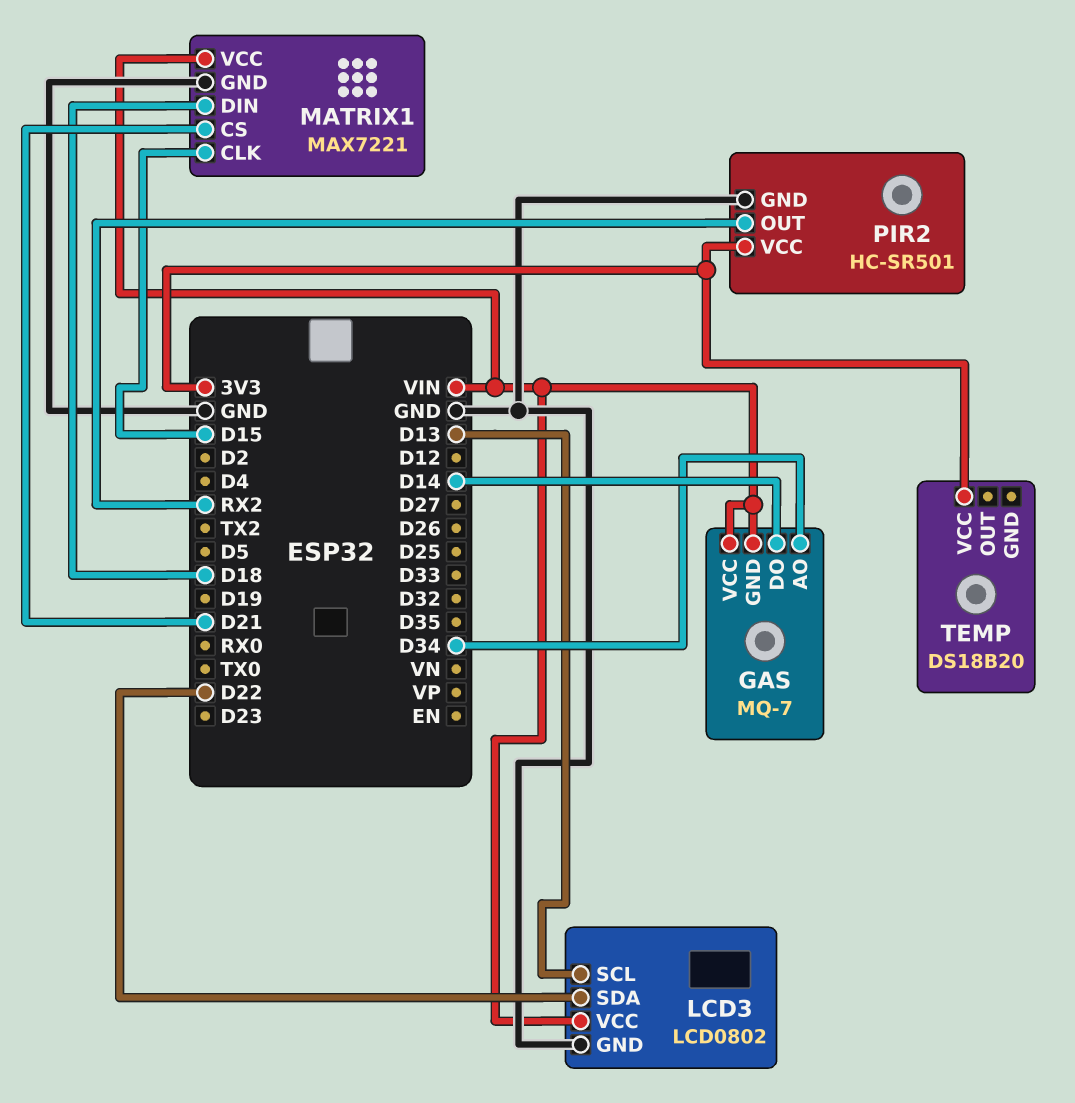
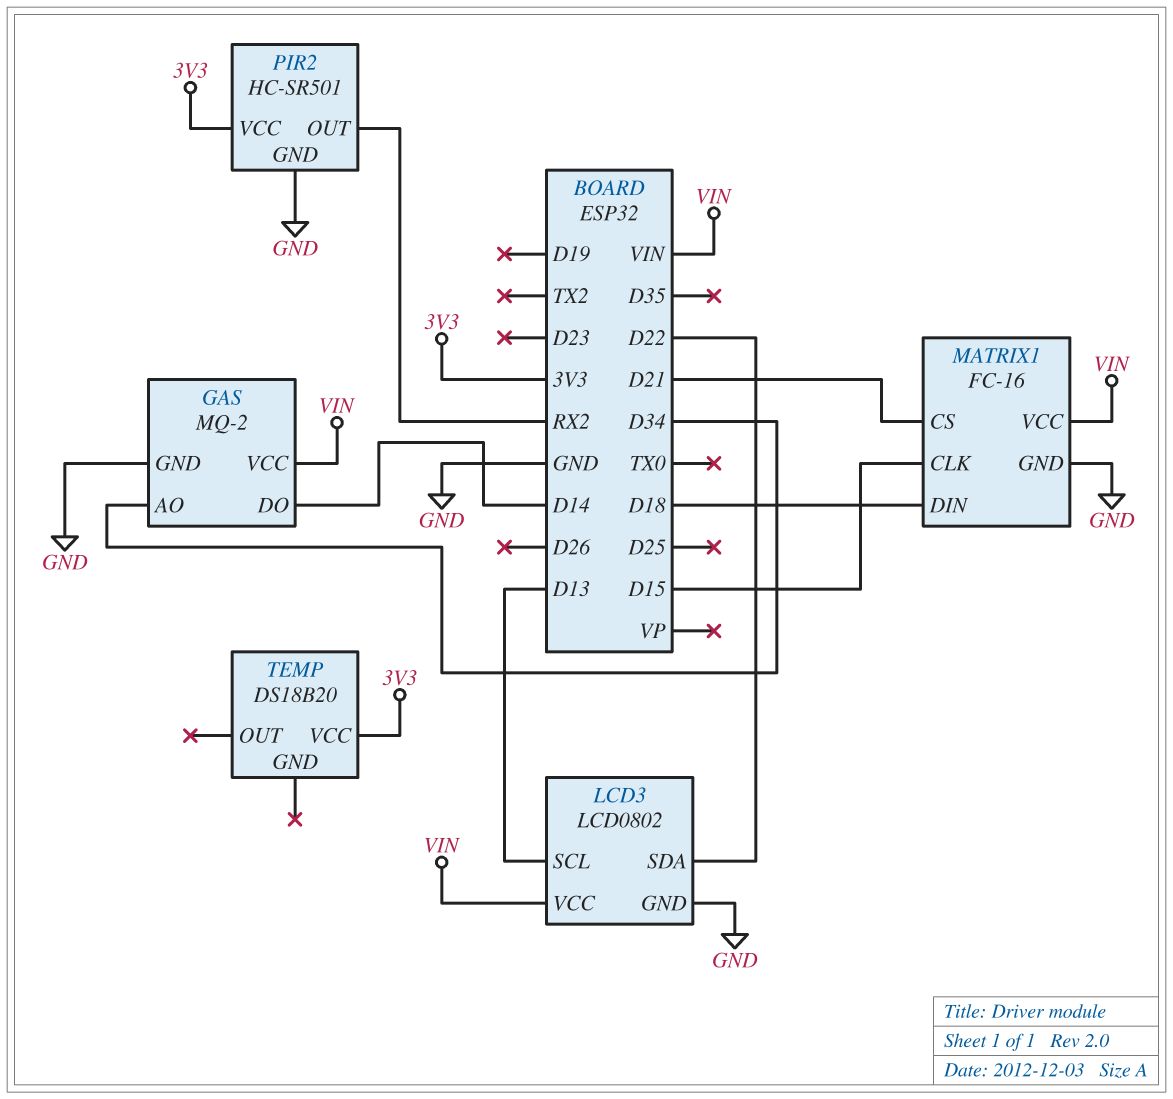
GAS: MQ-7 -> MQ-2
GAS pin GND: VIN -> GND
MATRIX1: MAX7221 -> FC-16

